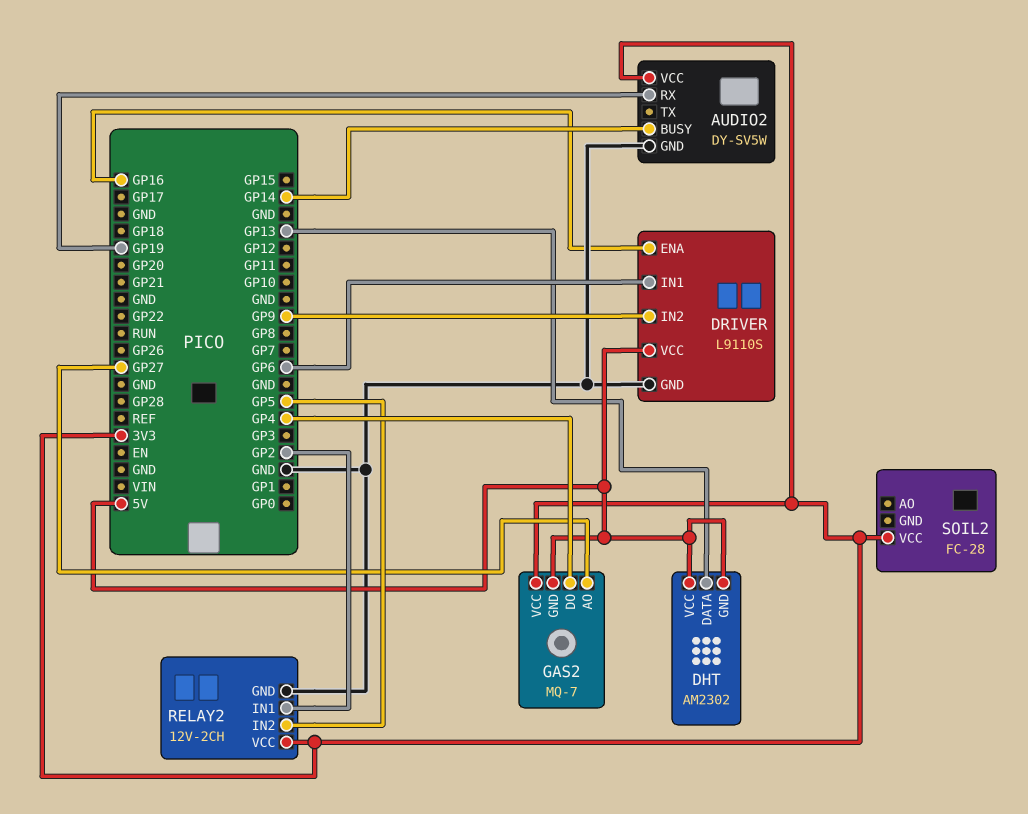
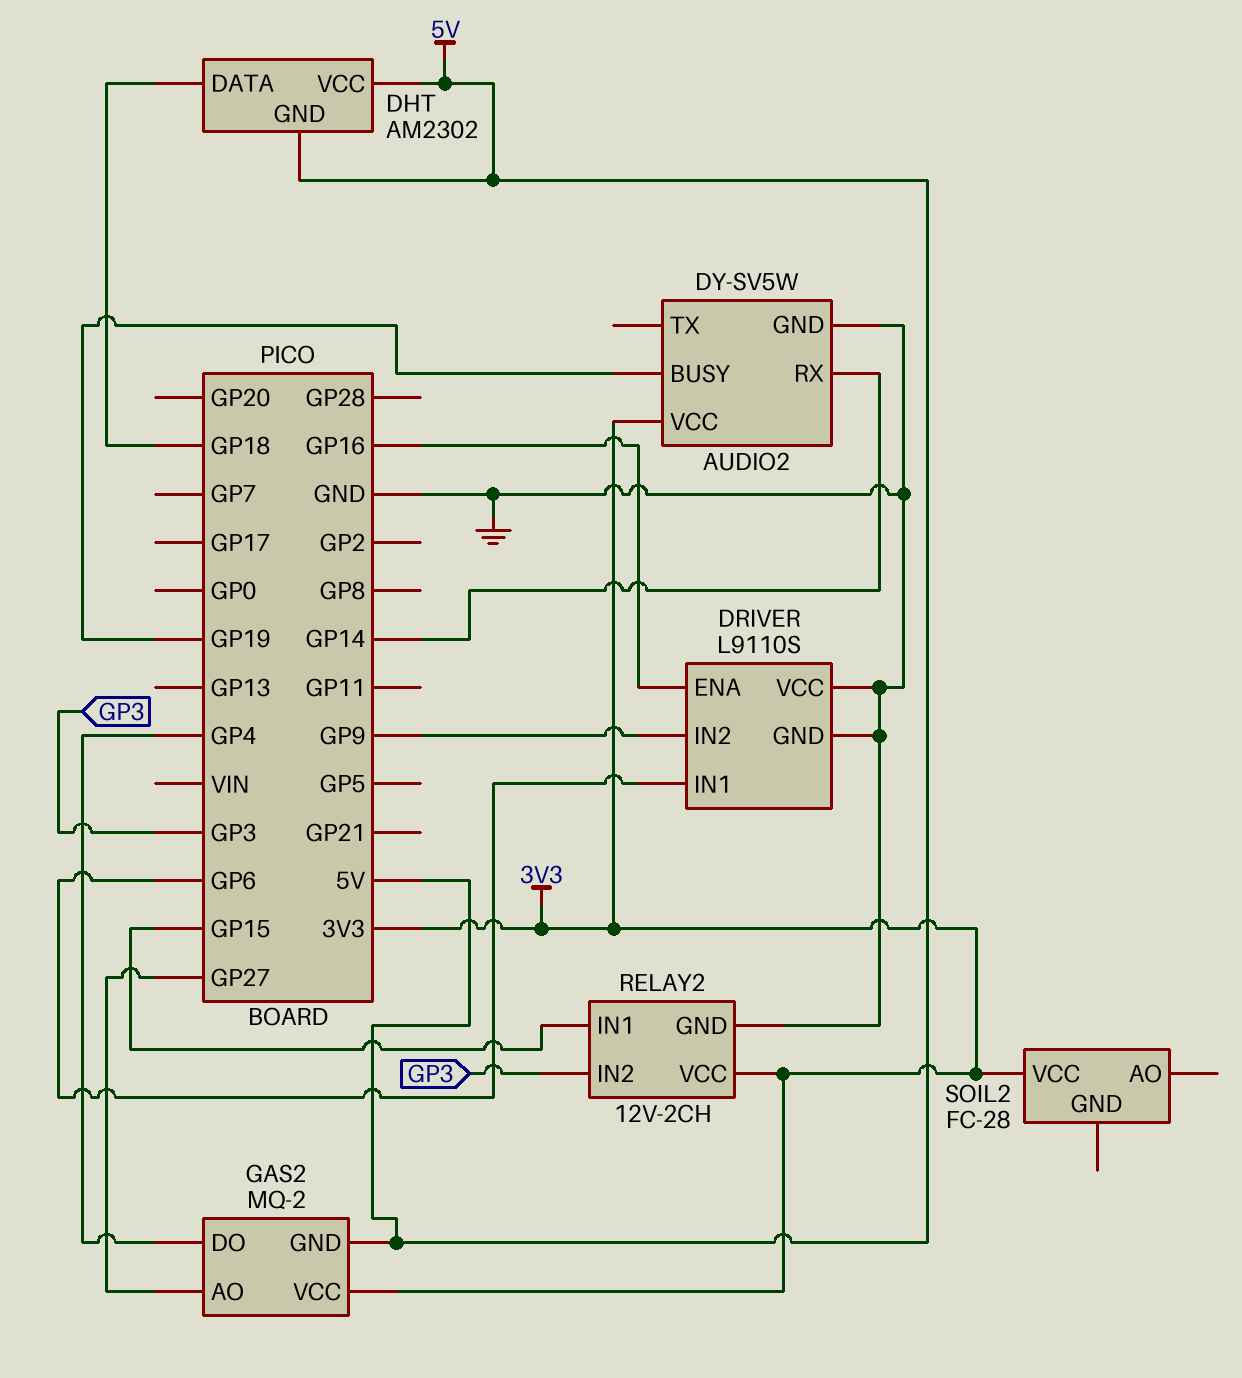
AUDIO2 pin BUSY: GP14 -> GP19
AUDIO2 pin RX: GP19 -> GP14
DHT pin DATA: GP13 -> GP18
DRIVER pin VCC: 5V -> GND
GAS2: MQ-7 -> MQ-2
RELAY2 pin IN1: GP2 -> GP15
RELAY2 pin IN2: GP5 -> GP3

